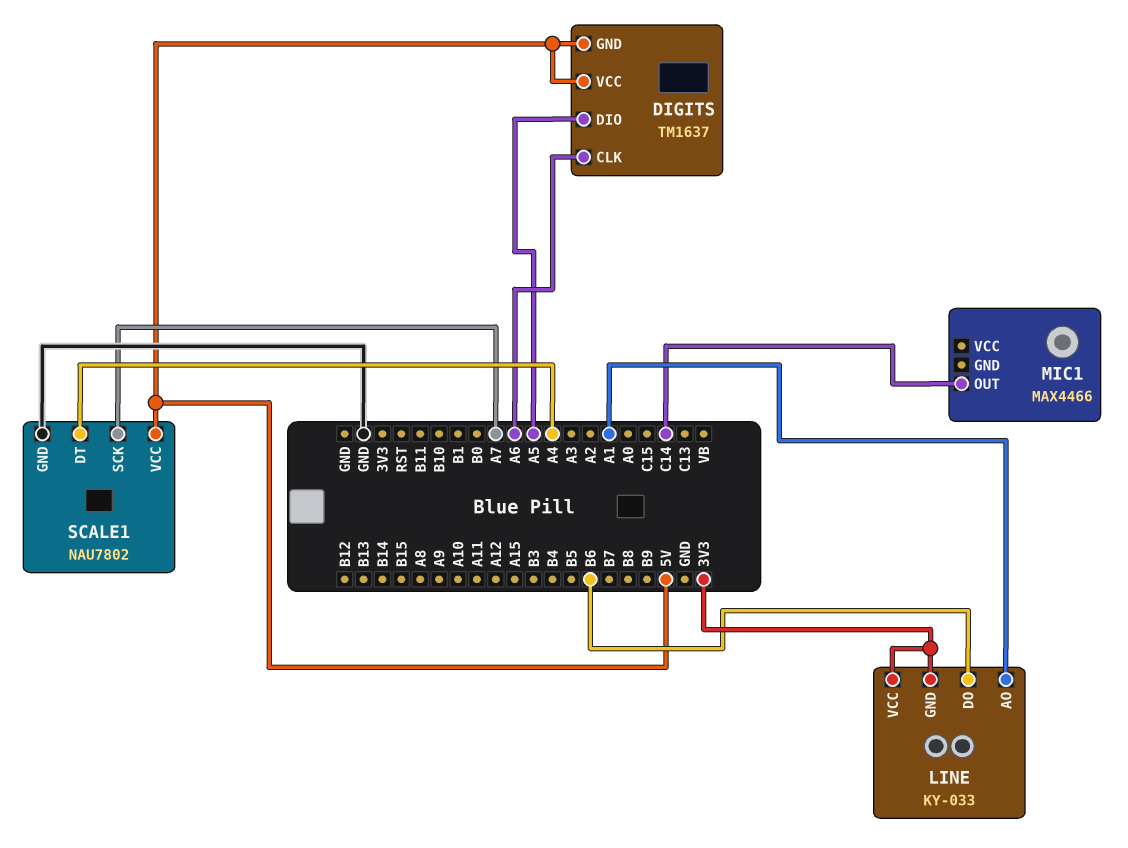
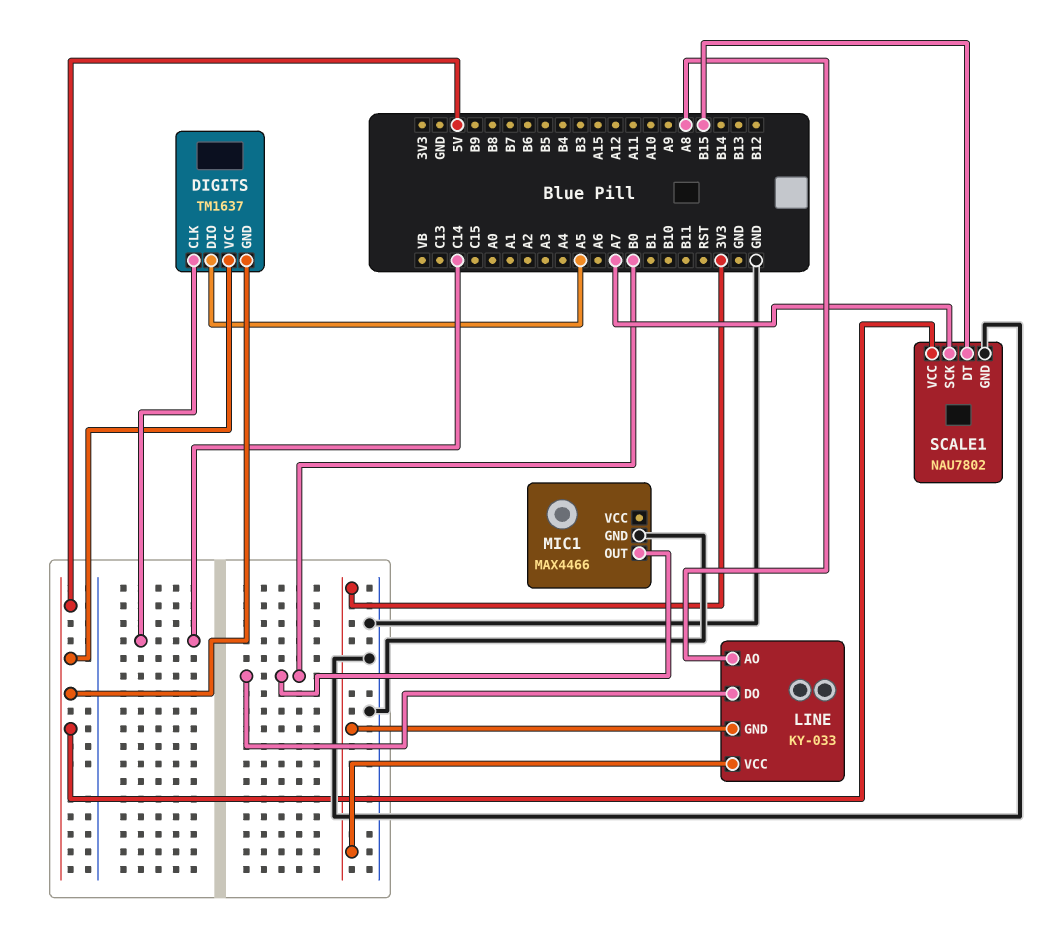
DIGITS pin CLK: A6 -> C14
LINE pin AO: A1 -> A8
LINE pin DO: B6 -> B0
MIC1 pin GND: none -> GND
MIC1 pin OUT: C14 -> B0
SCALE1 pin DT: A4 -> B15

